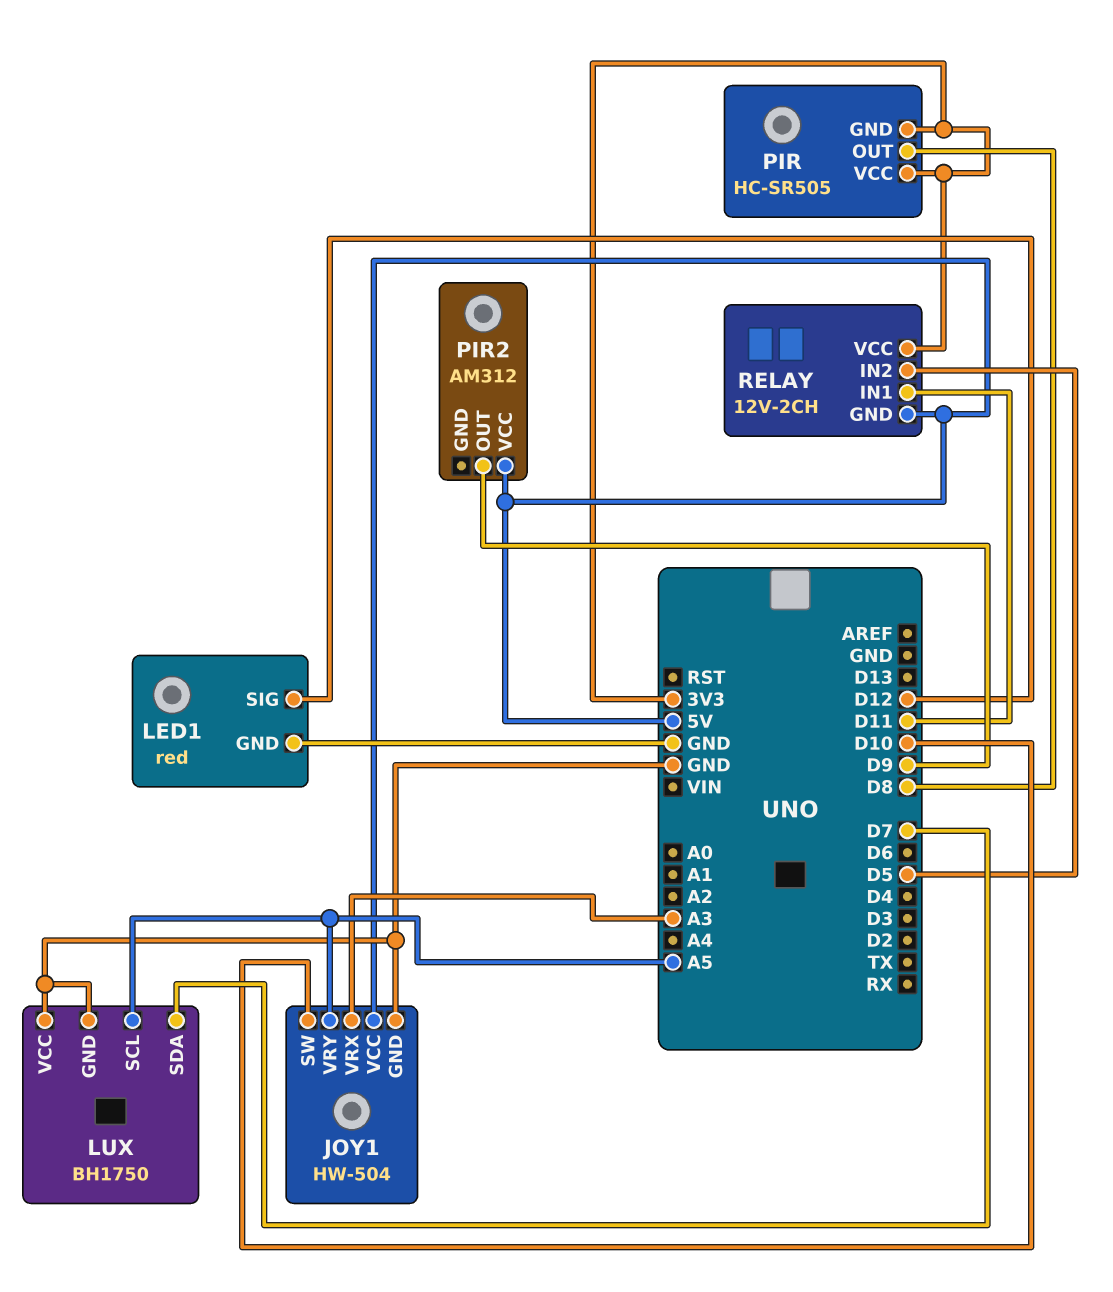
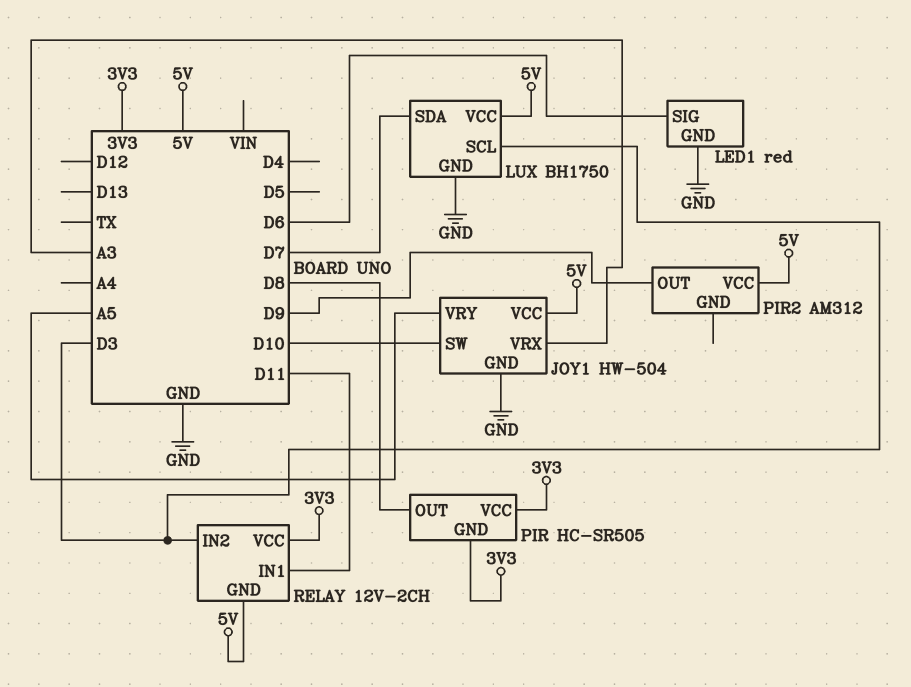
LED1 pin SIG: D12 -> D6
LUX pin SCL: A5 -> D3
LUX pin VCC: GND -> 5V
RELAY pin IN2: D5 -> D3

